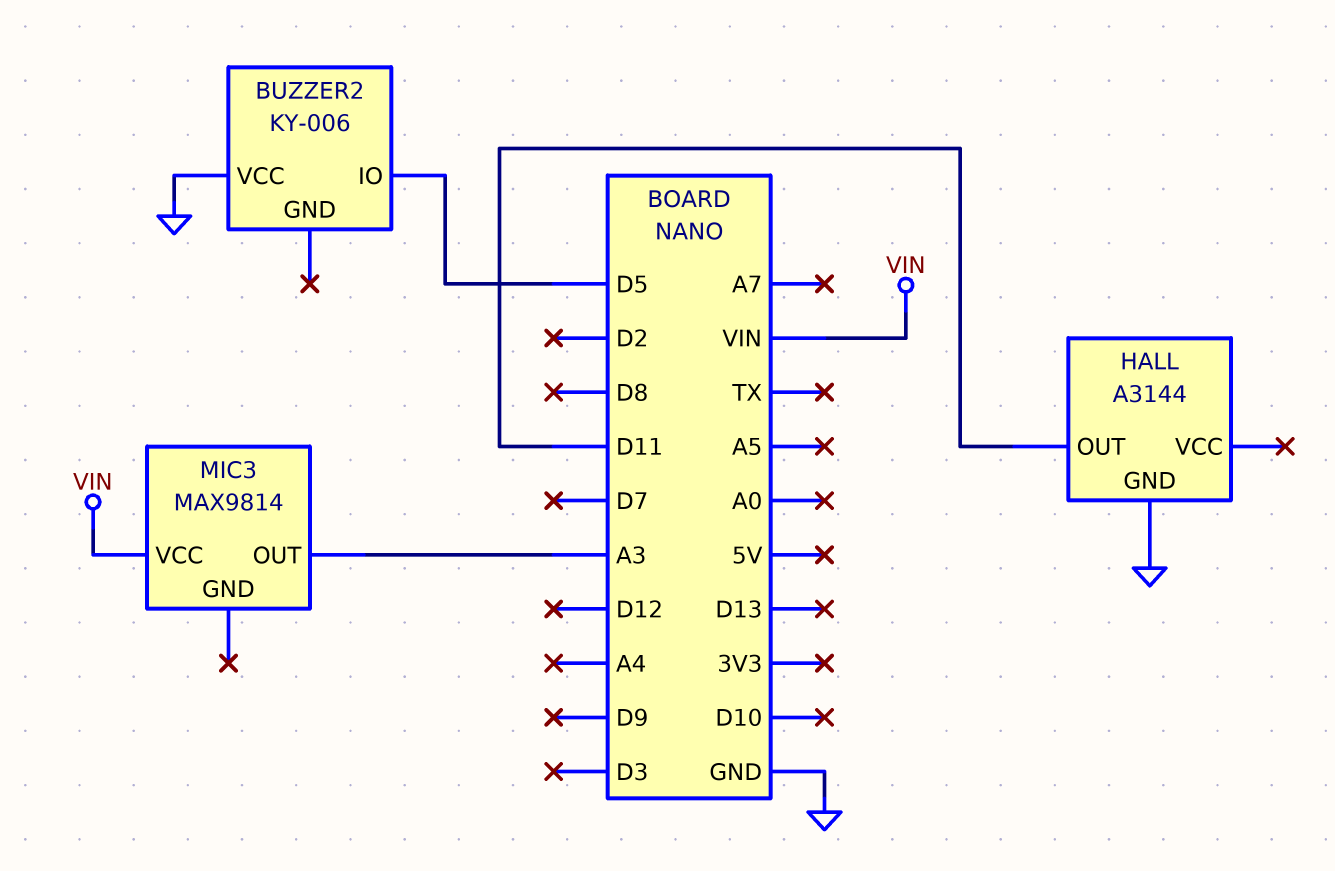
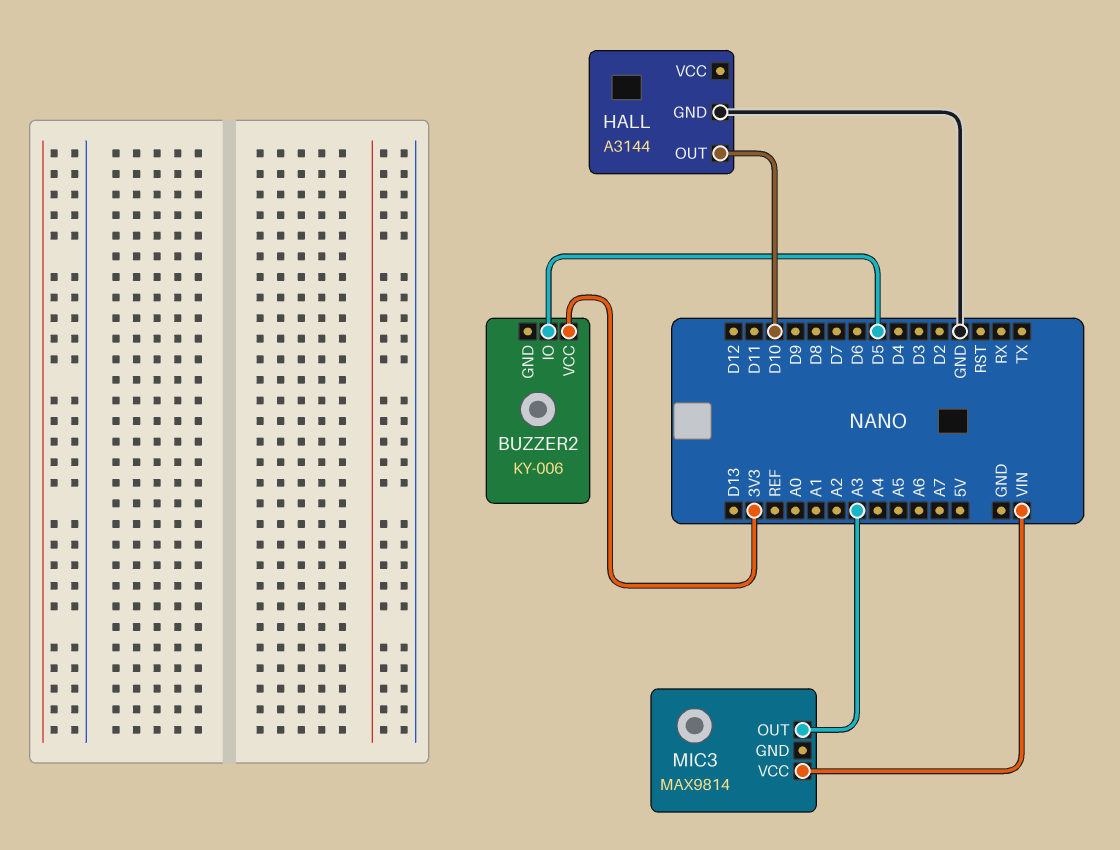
BUZZER2 pin VCC: GND -> 3V3
HALL pin OUT: D11 -> D10

